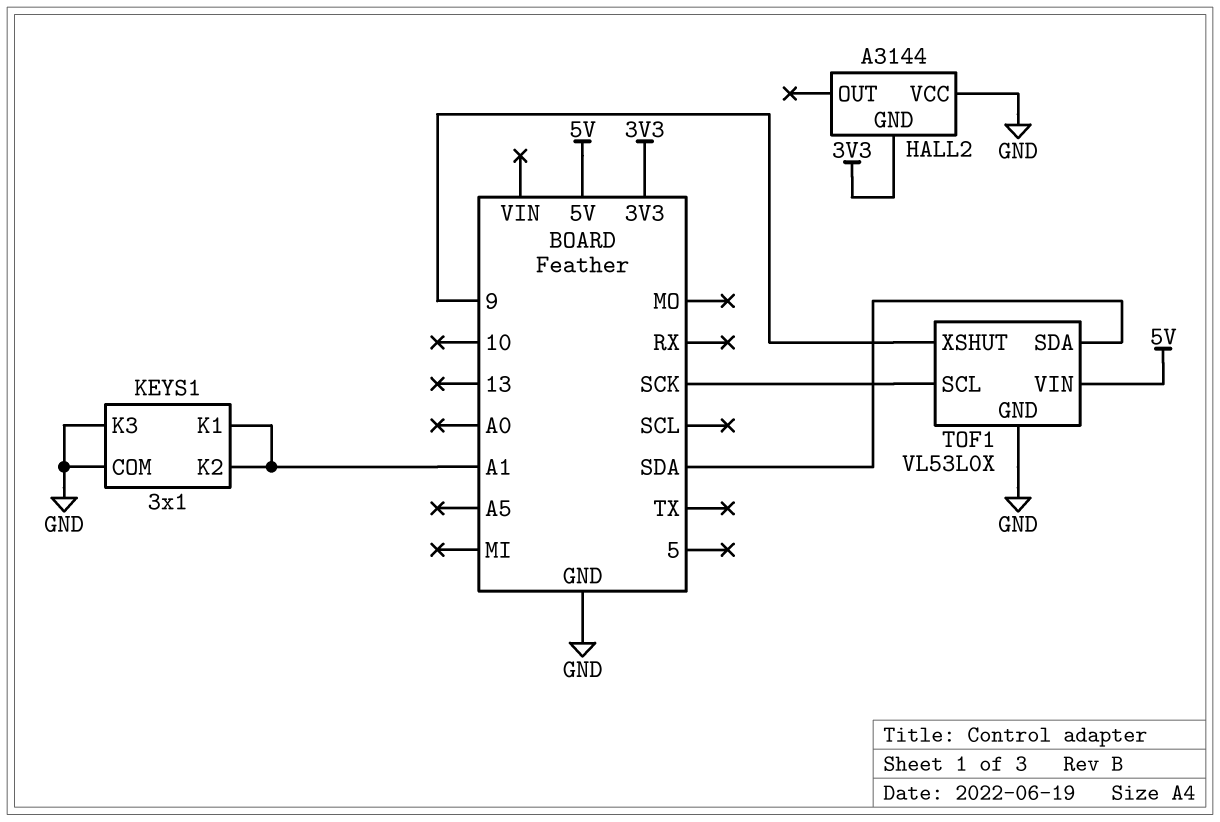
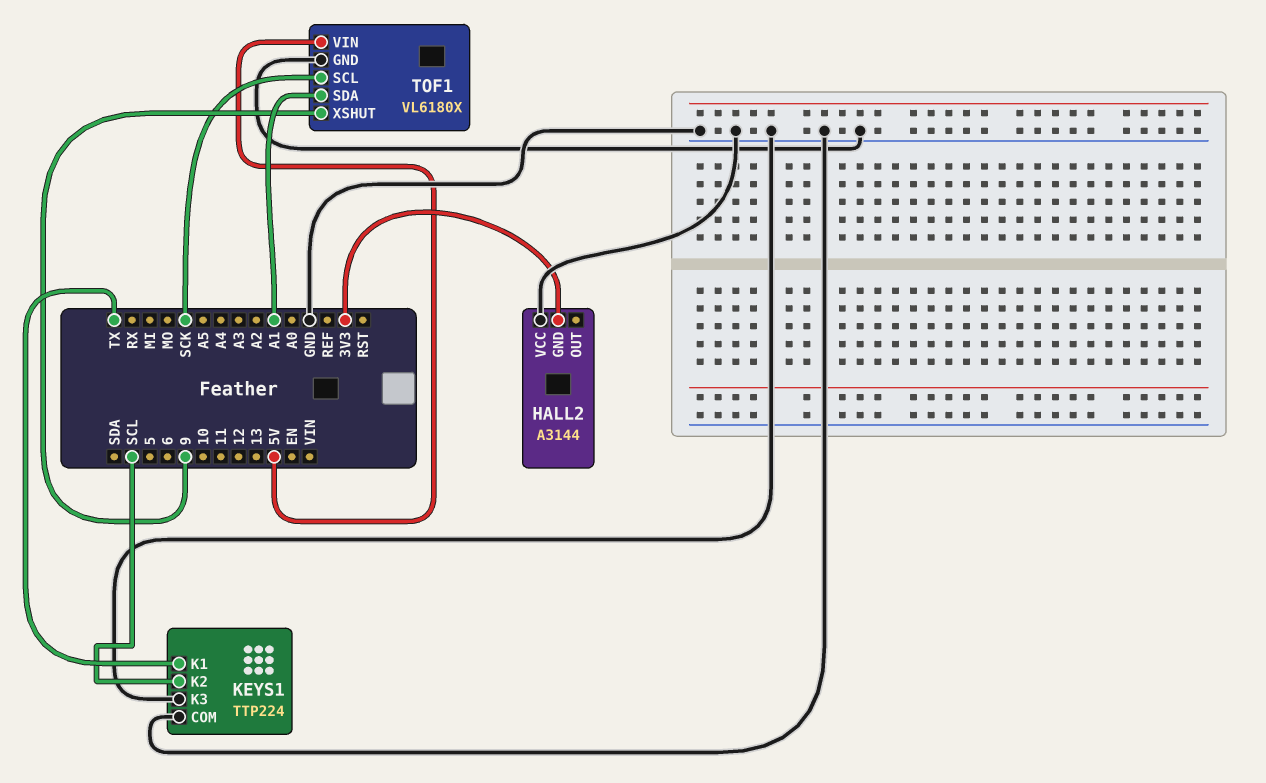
KEYS1: 3x1 -> TTP224
KEYS1 pin K1: A1 -> TX
KEYS1 pin K2: A1 -> SCL
TOF1: VL53L0X -> VL6180X
TOF1 pin SDA: SDA -> A1

